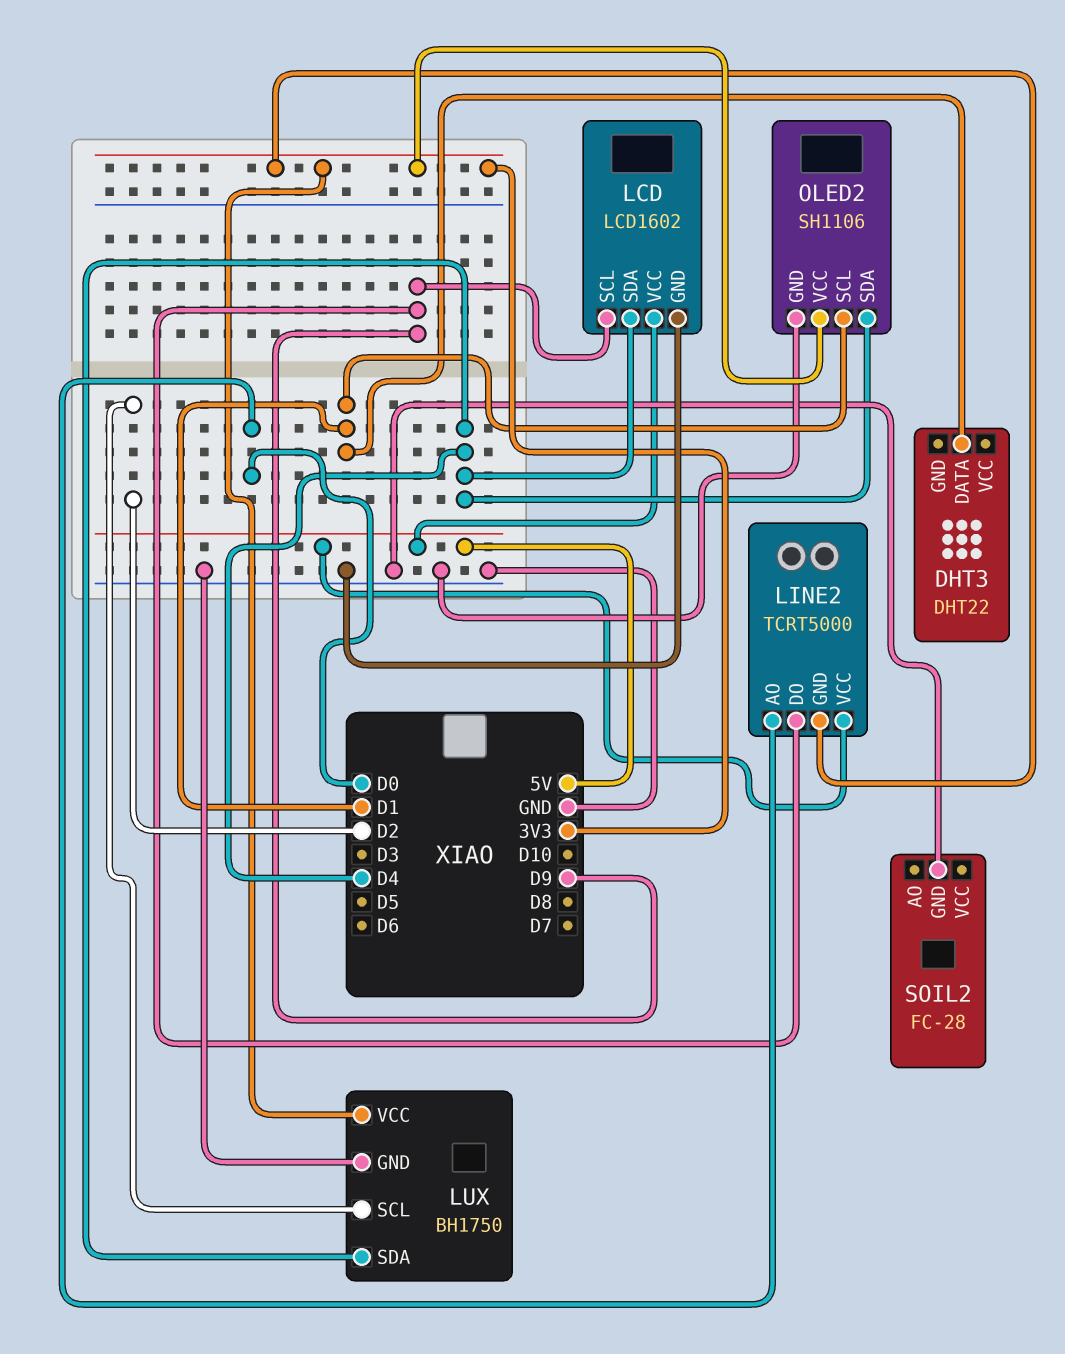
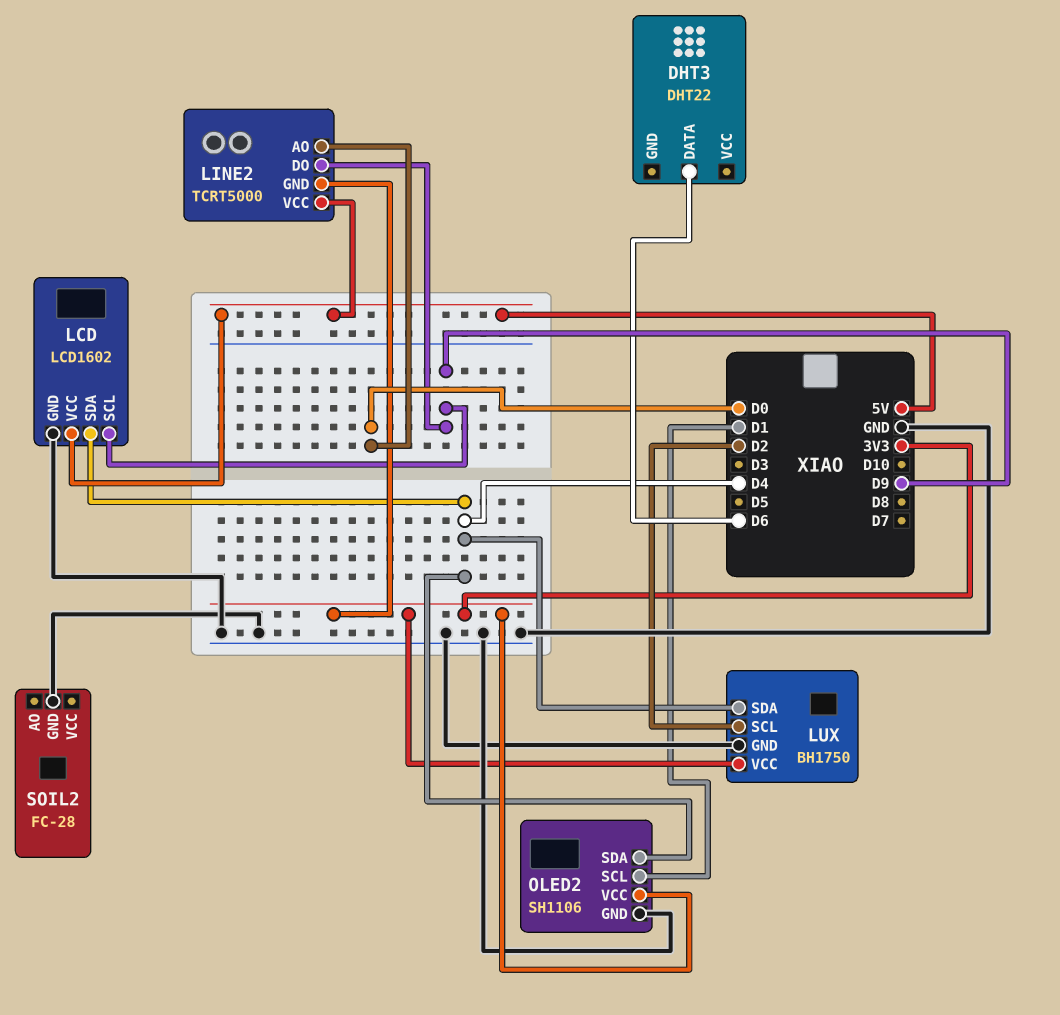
DHT3 pin DATA: D1 -> D6

